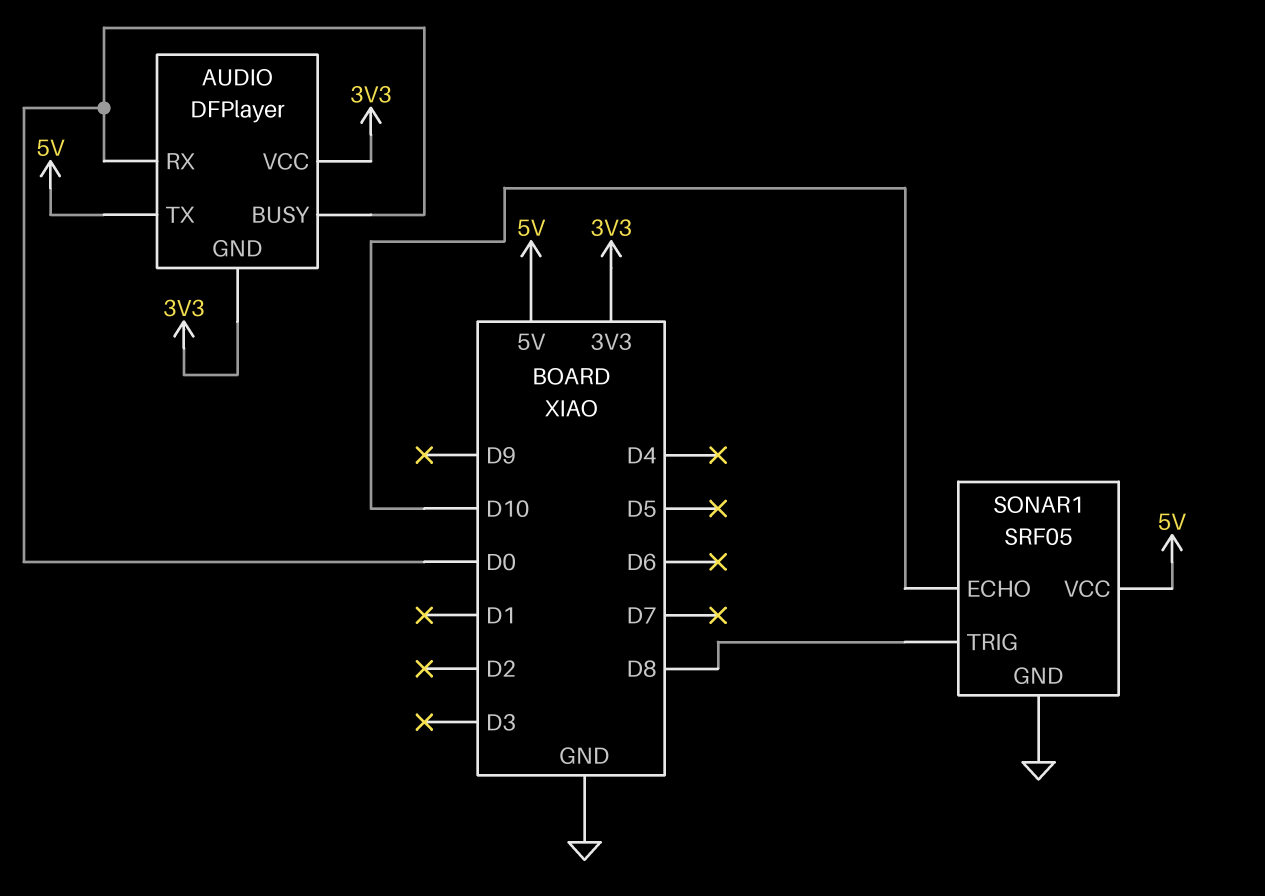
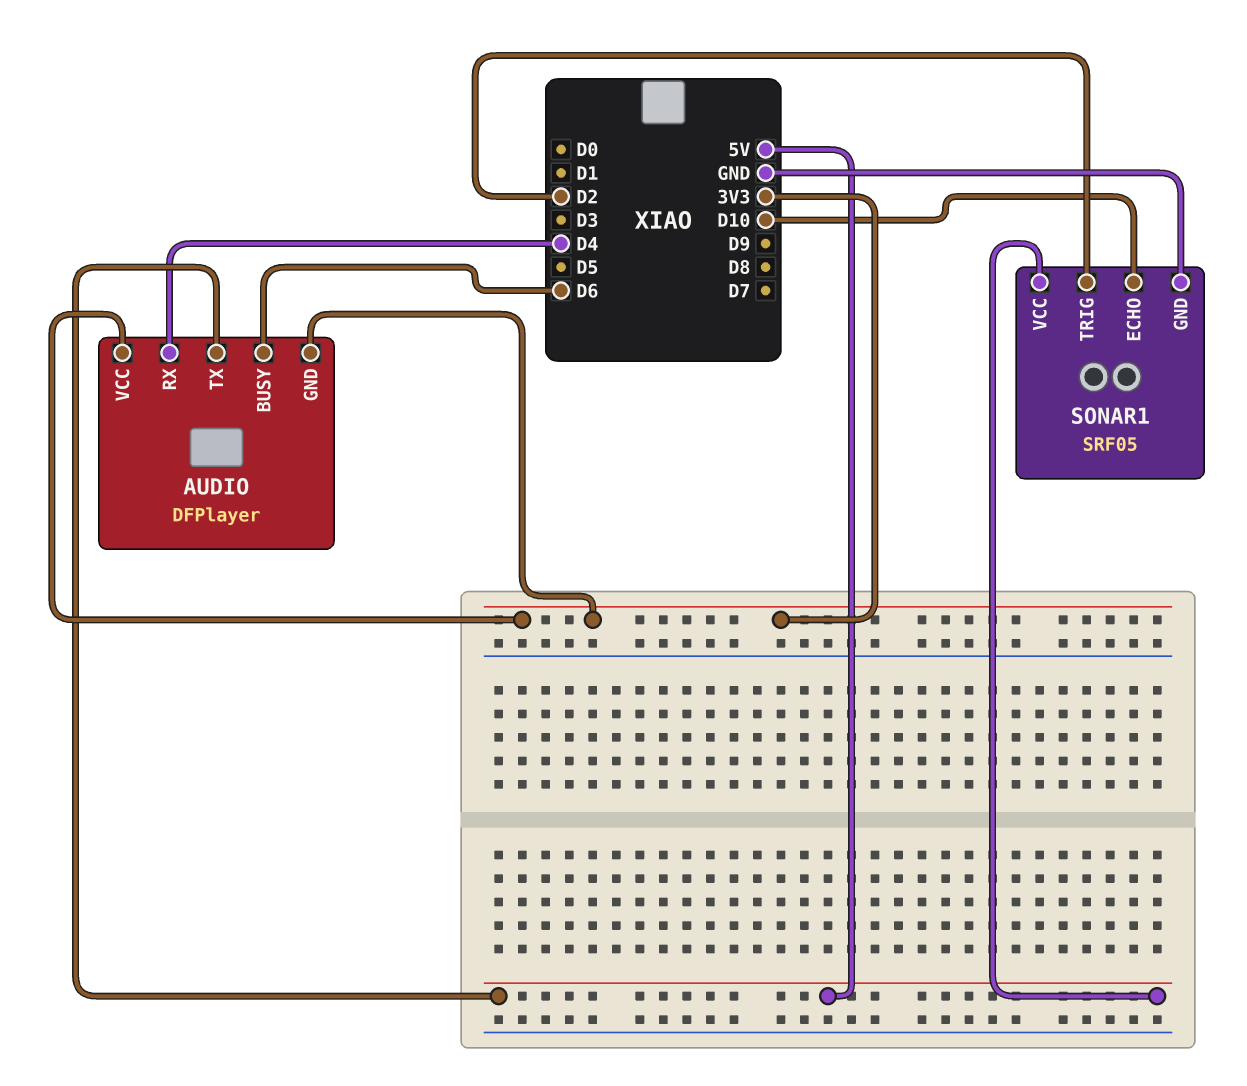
AUDIO pin BUSY: D0 -> D6
AUDIO pin RX: D0 -> D4
SONAR1 pin TRIG: D8 -> D2

